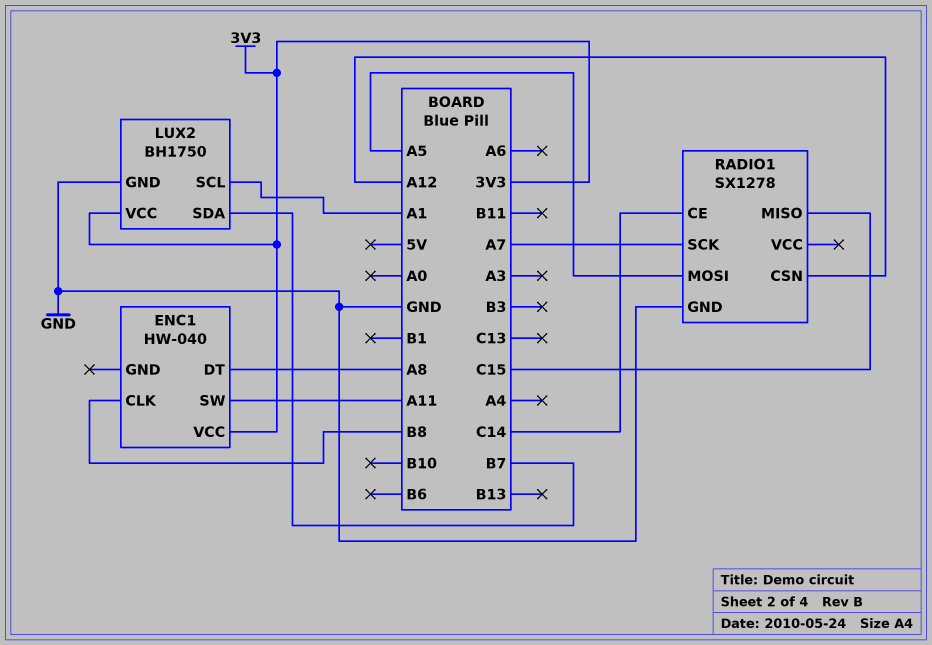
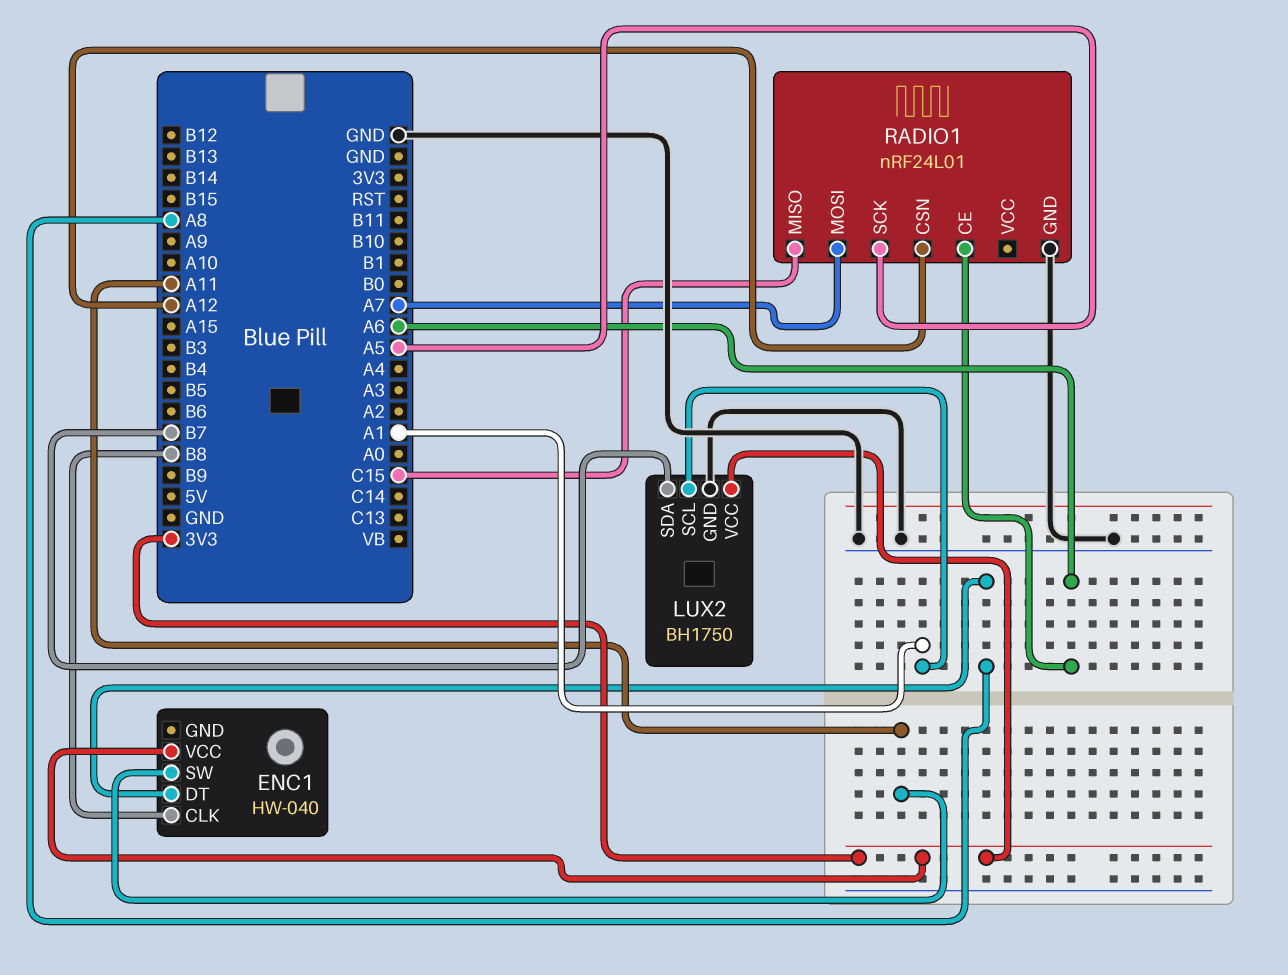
RADIO1: SX1278 -> nRF24L01
RADIO1 pin CE: C14 -> A6
RADIO1 pin MOSI: A5 -> A7
RADIO1 pin SCK: A7 -> A5

